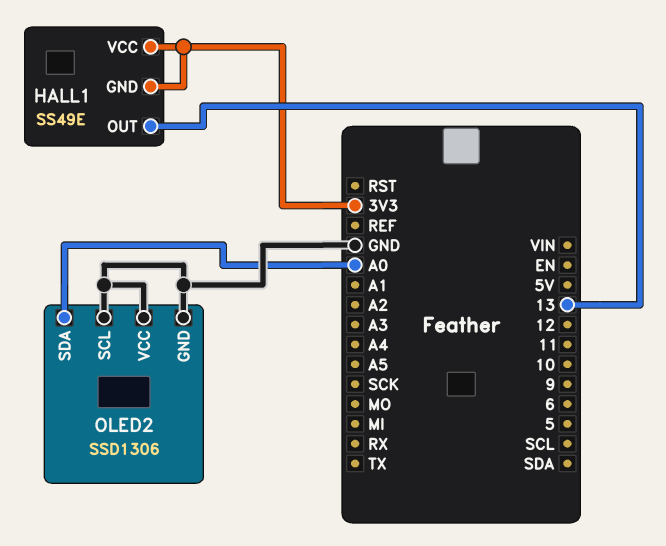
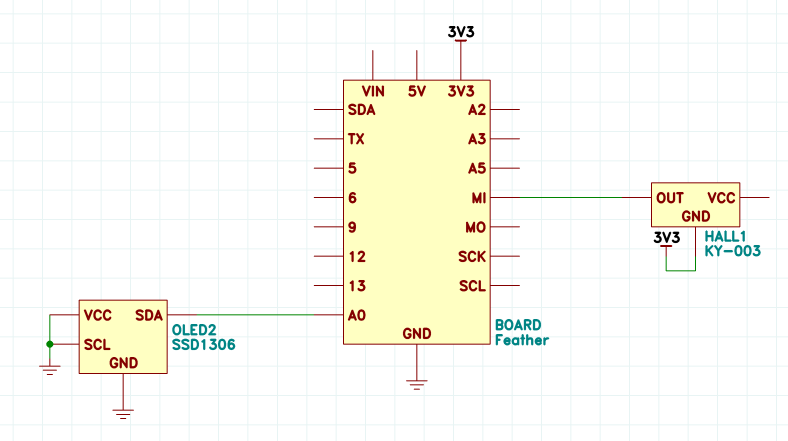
HALL1: SS49E -> KY-003
HALL1 pin OUT: 13 -> MI
HALL1 pin VCC: 3V3 -> none

